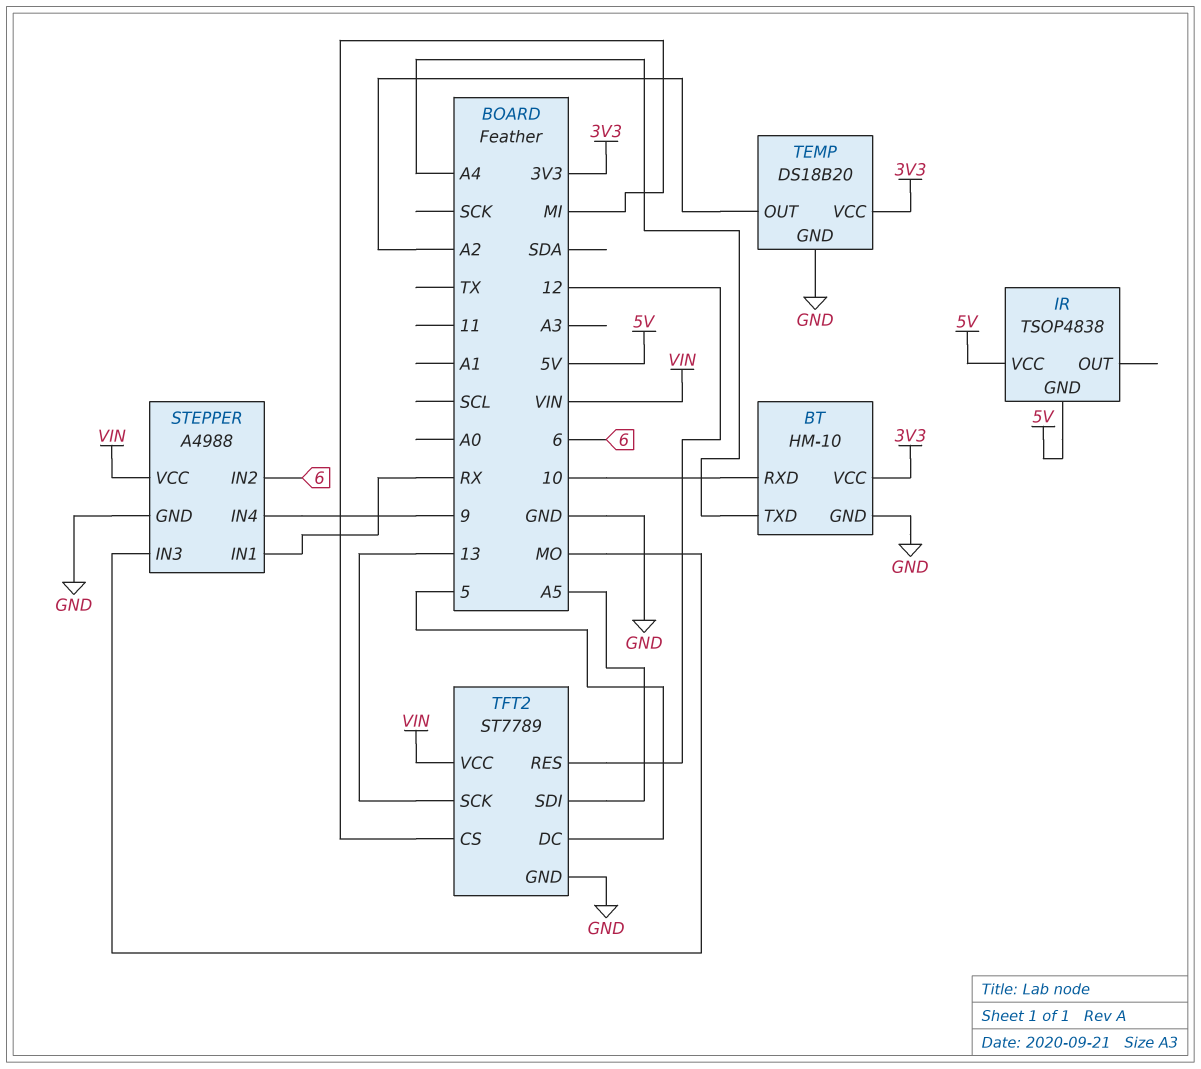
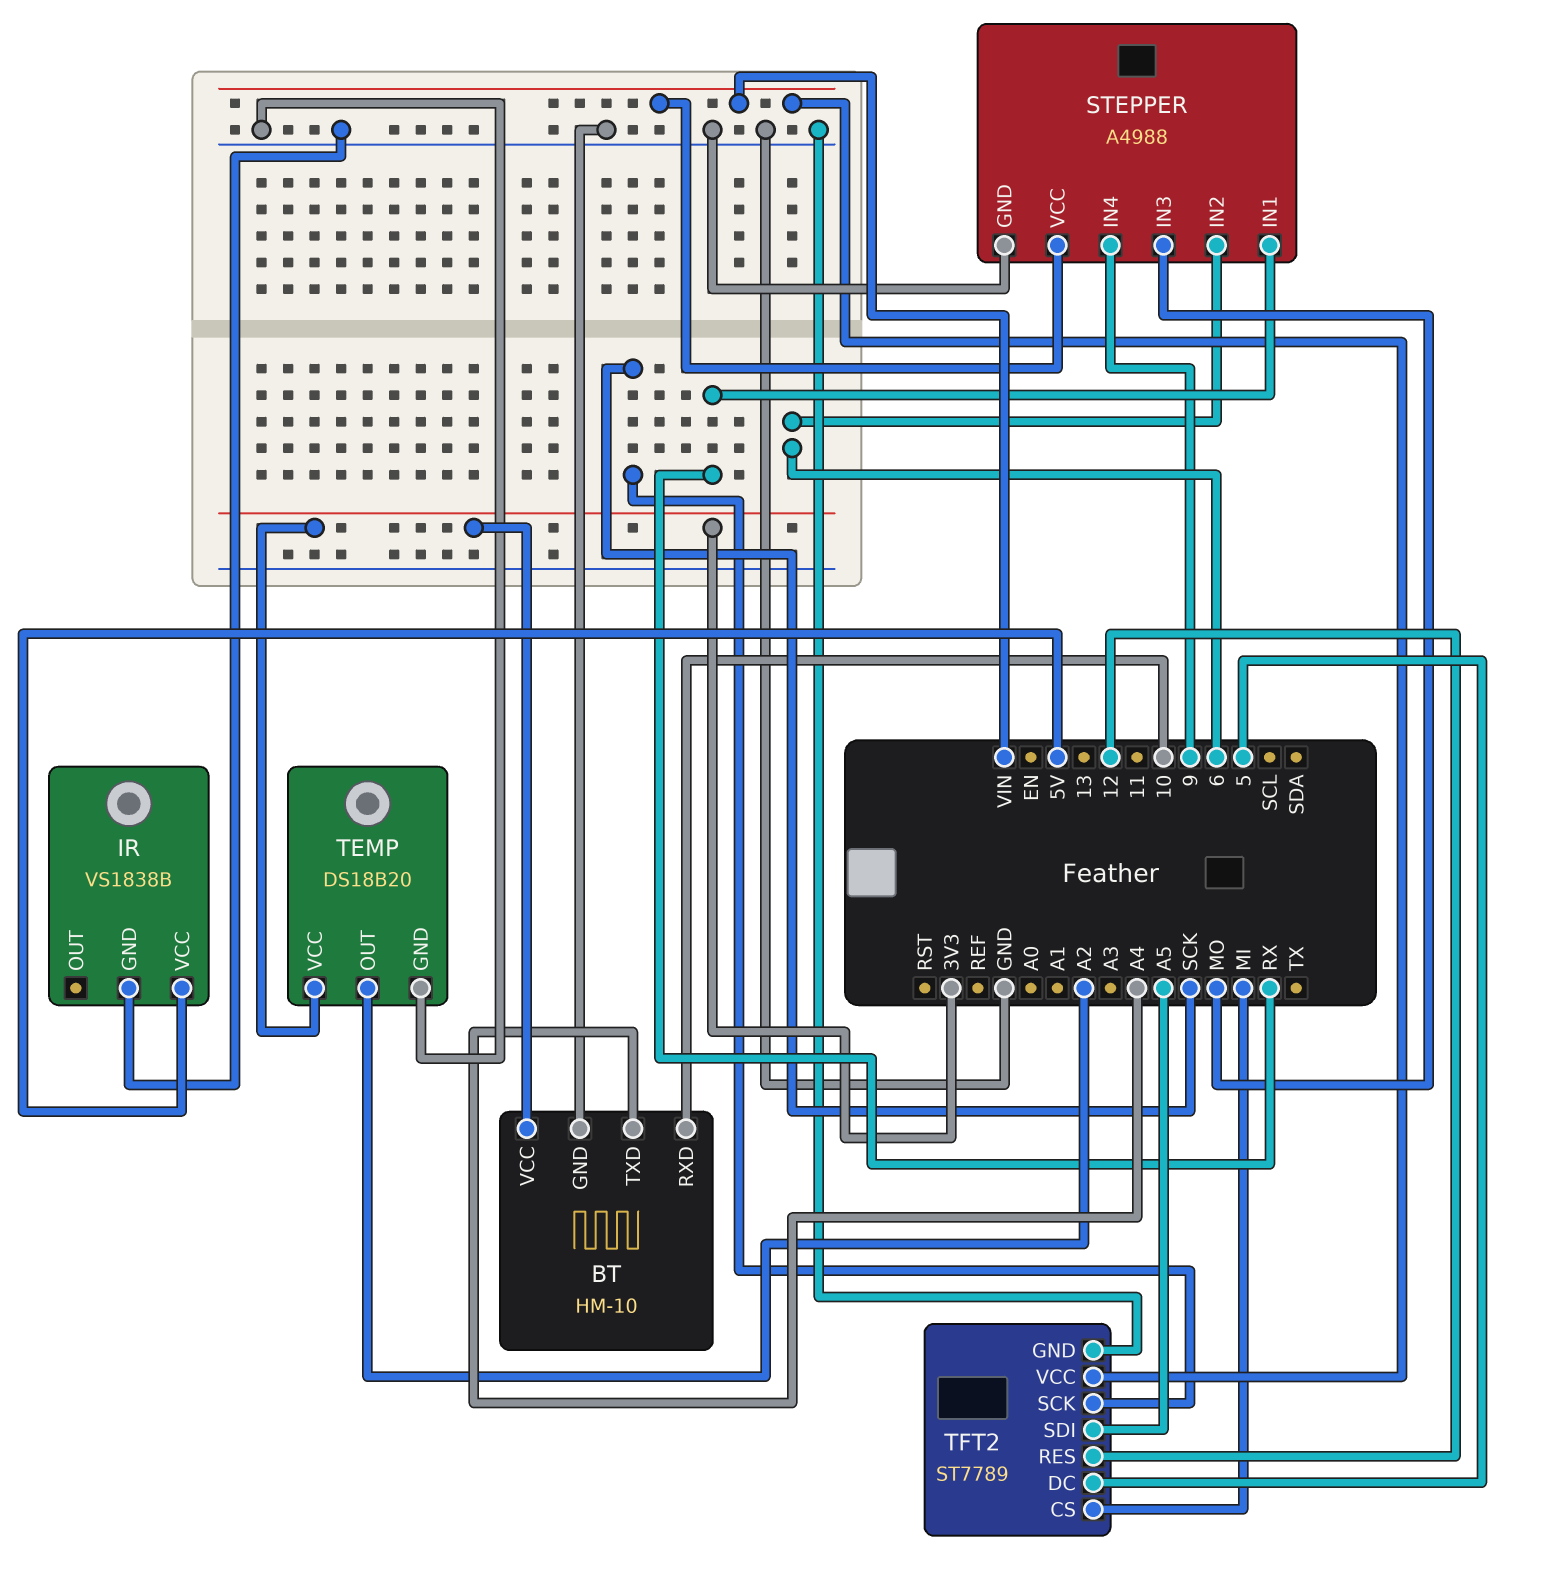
IR: TSOP4838 -> VS1838B
IR pin GND: 5V -> GND
TFT2 pin SCK: 13 -> SCK

